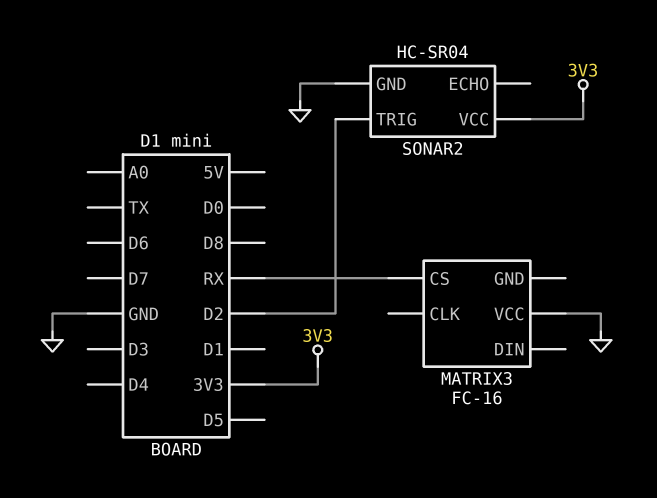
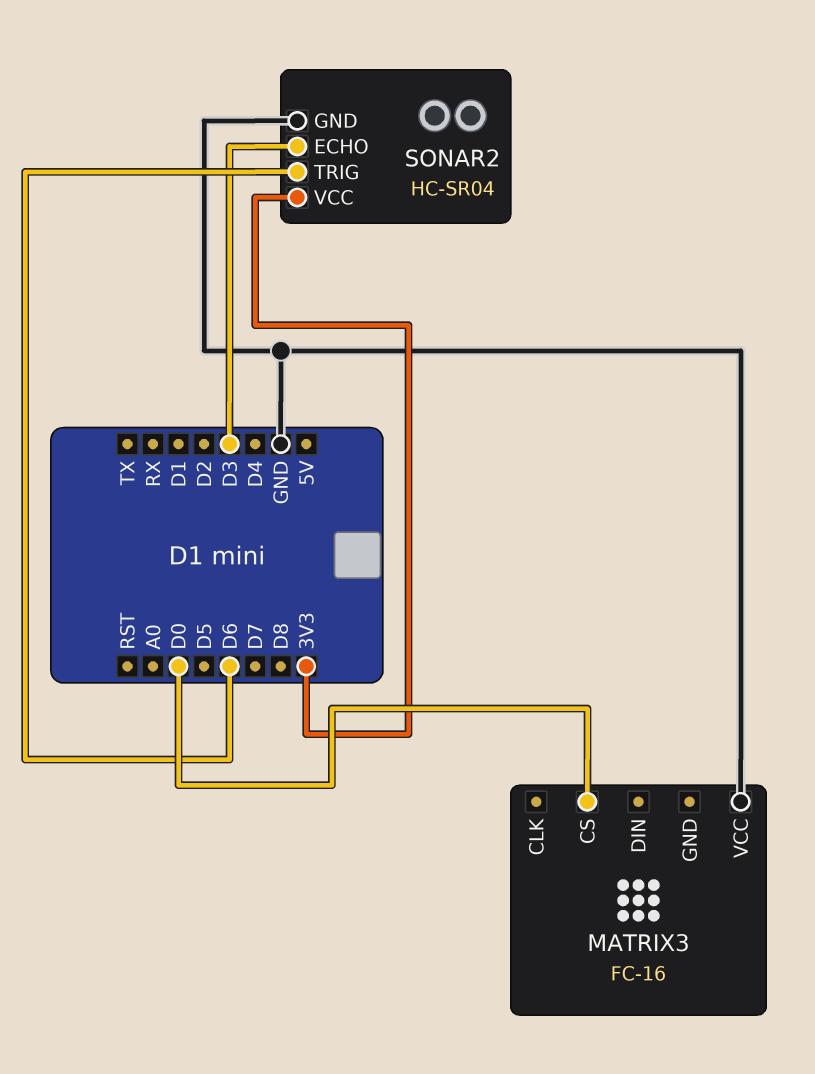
MATRIX3 pin CS: RX -> D0
SONAR2 pin ECHO: none -> D3
SONAR2 pin TRIG: D2 -> D6

